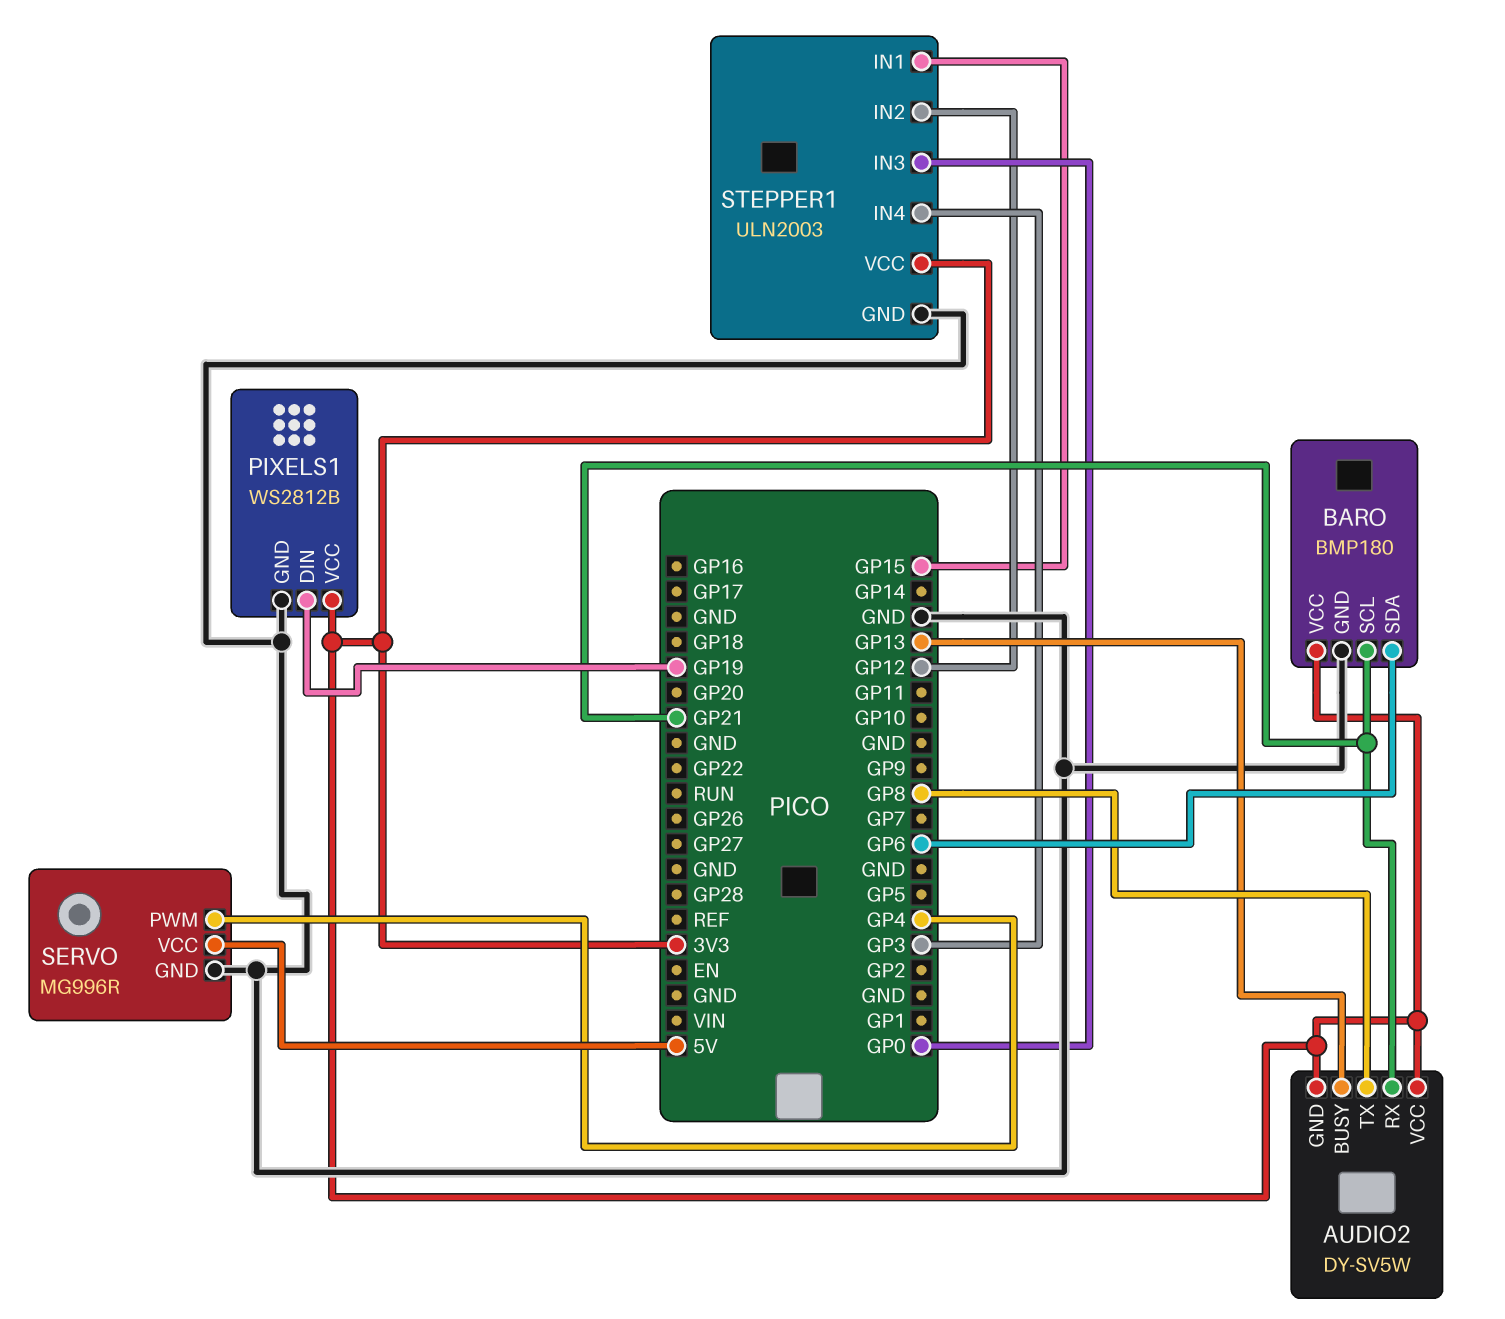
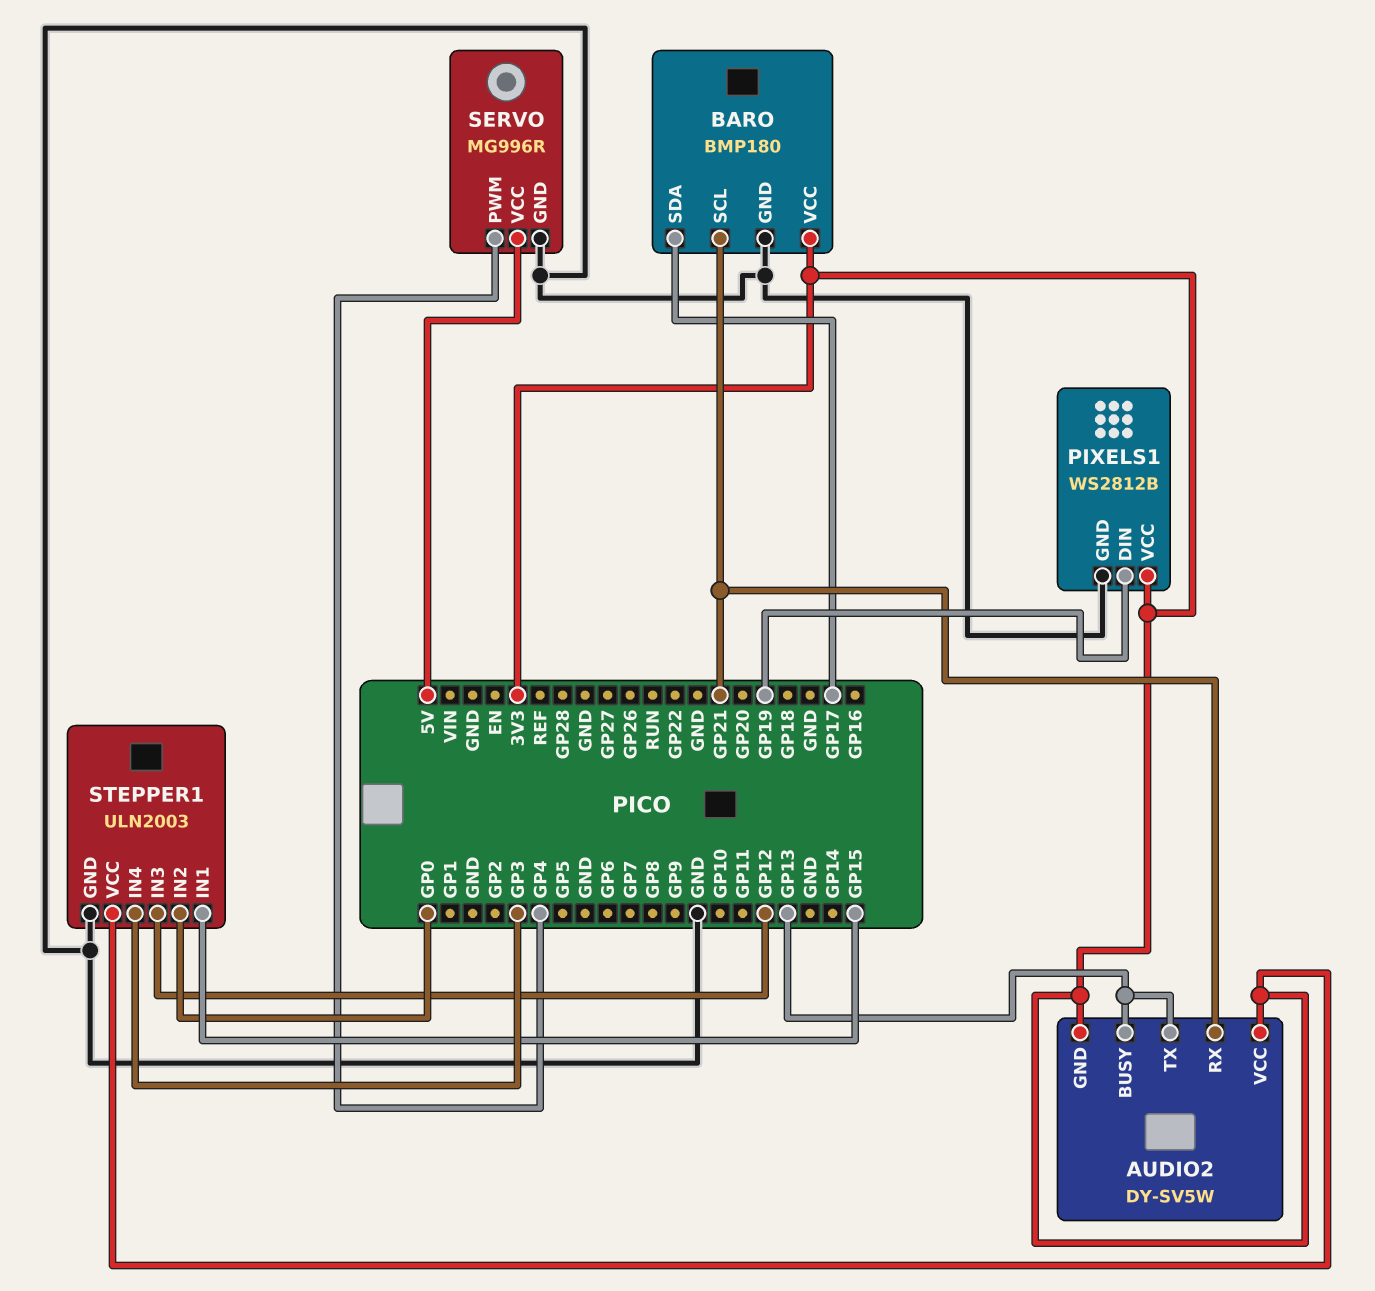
AUDIO2 pin TX: GP8 -> GP13
BARO pin SDA: GP6 -> GP17
STEPPER1 pin IN2: GP12 -> GP0
STEPPER1 pin IN3: GP0 -> GP12

